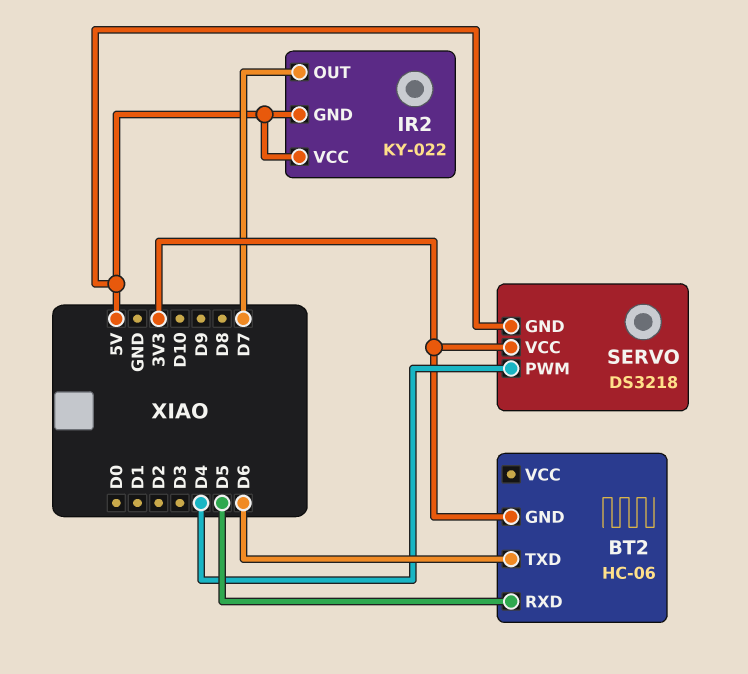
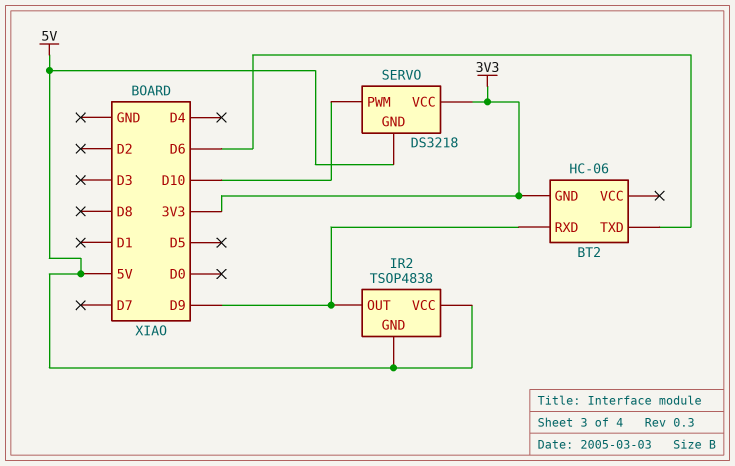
BT2 pin RXD: D5 -> D9
IR2: KY-022 -> TSOP4838
IR2 pin OUT: D7 -> D9
SERVO pin PWM: D4 -> D10

